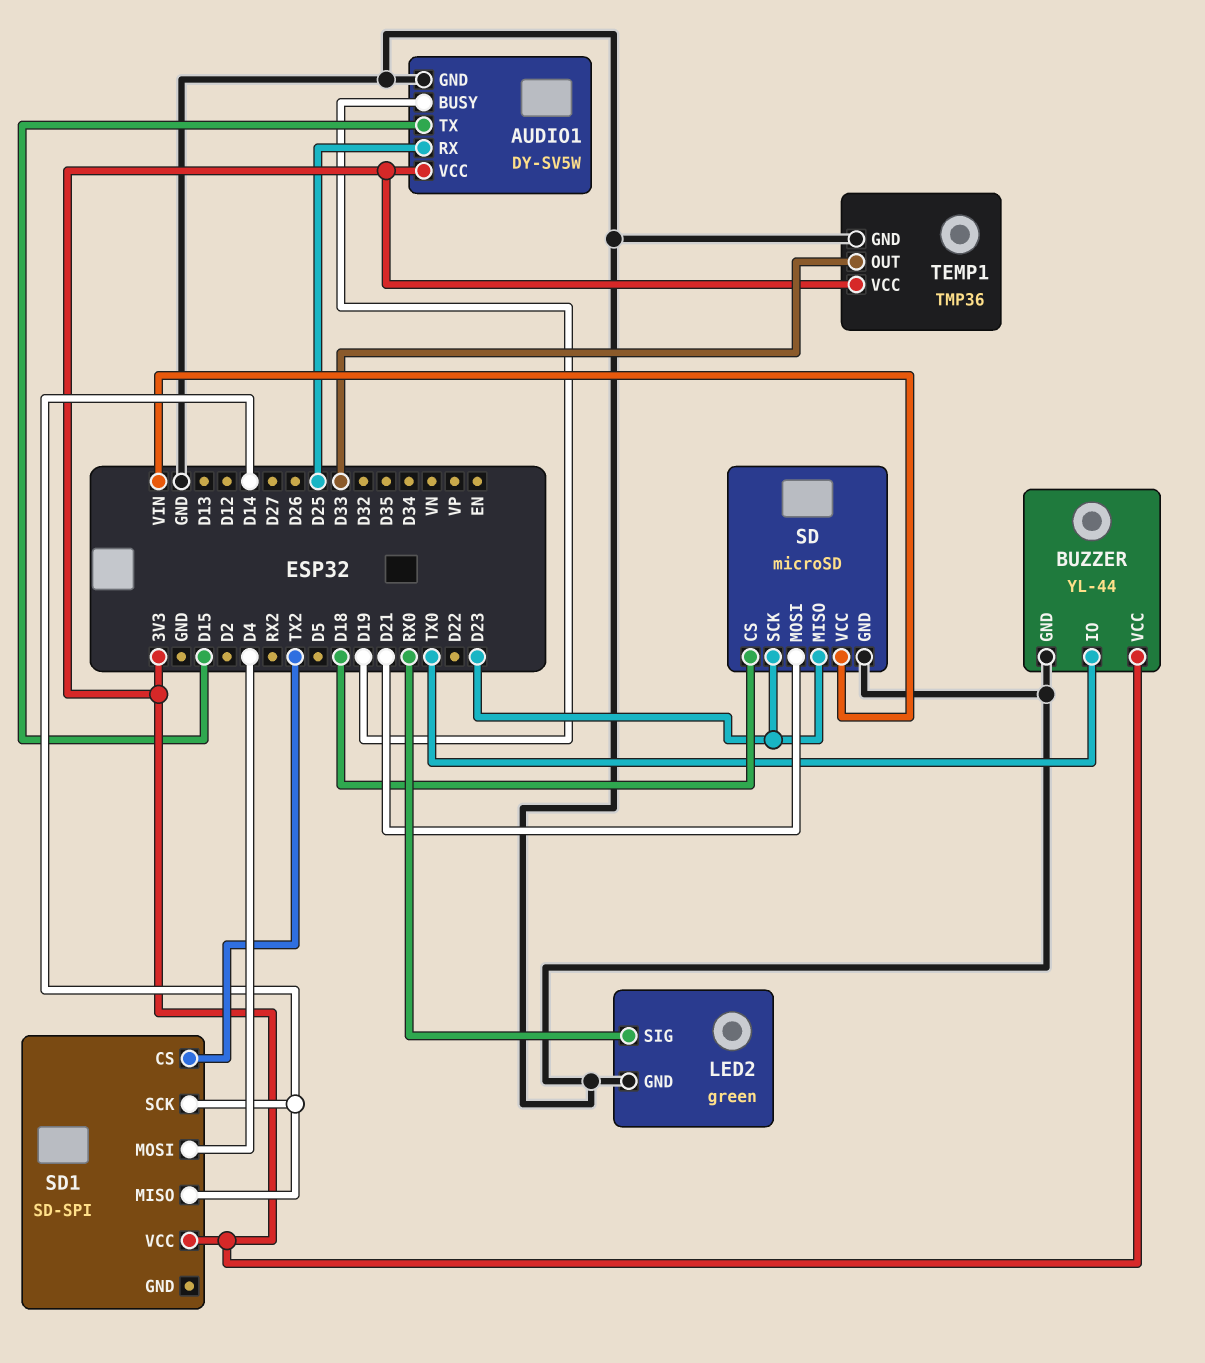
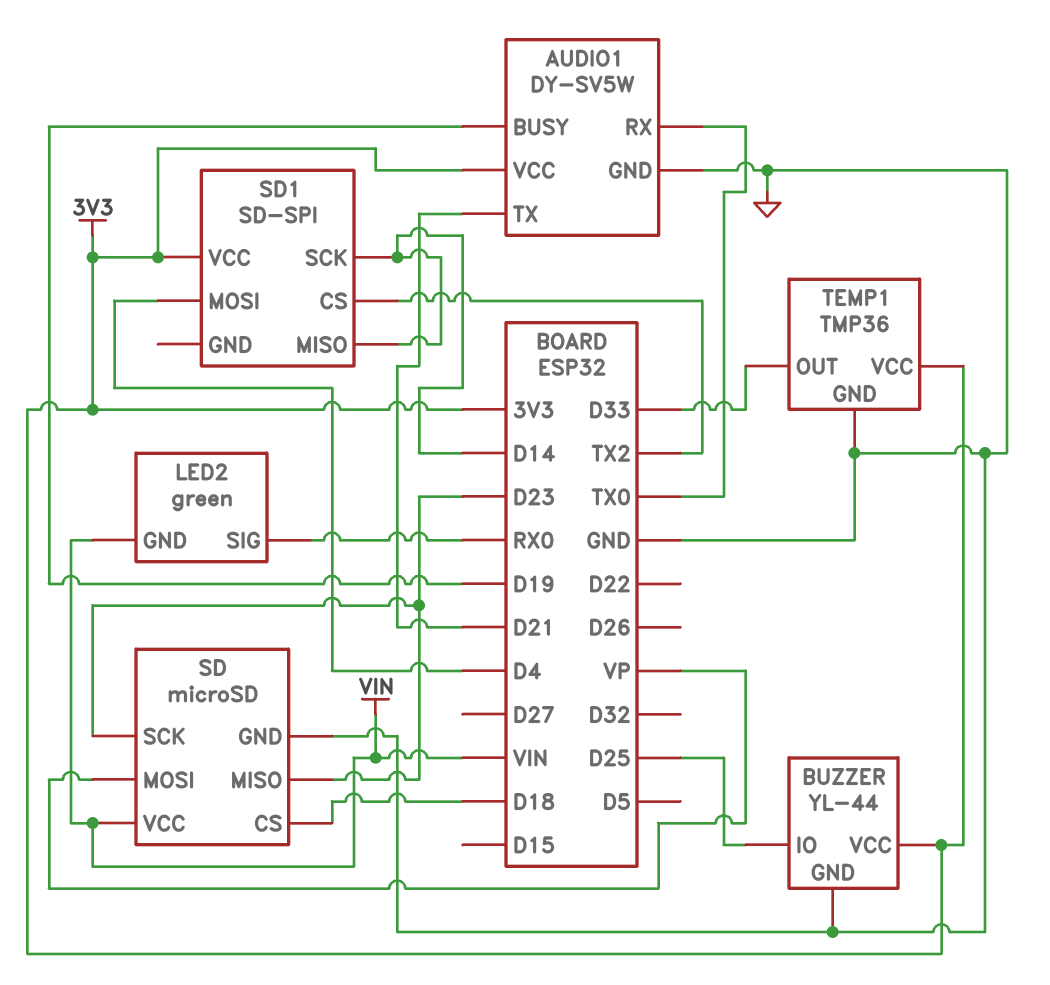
AUDIO1 pin RX: D25 -> TX0
AUDIO1 pin TX: D15 -> D21
BUZZER pin IO: TX0 -> D25
LED2 pin GND: GND -> VIN
SD pin MOSI: D21 -> VP

